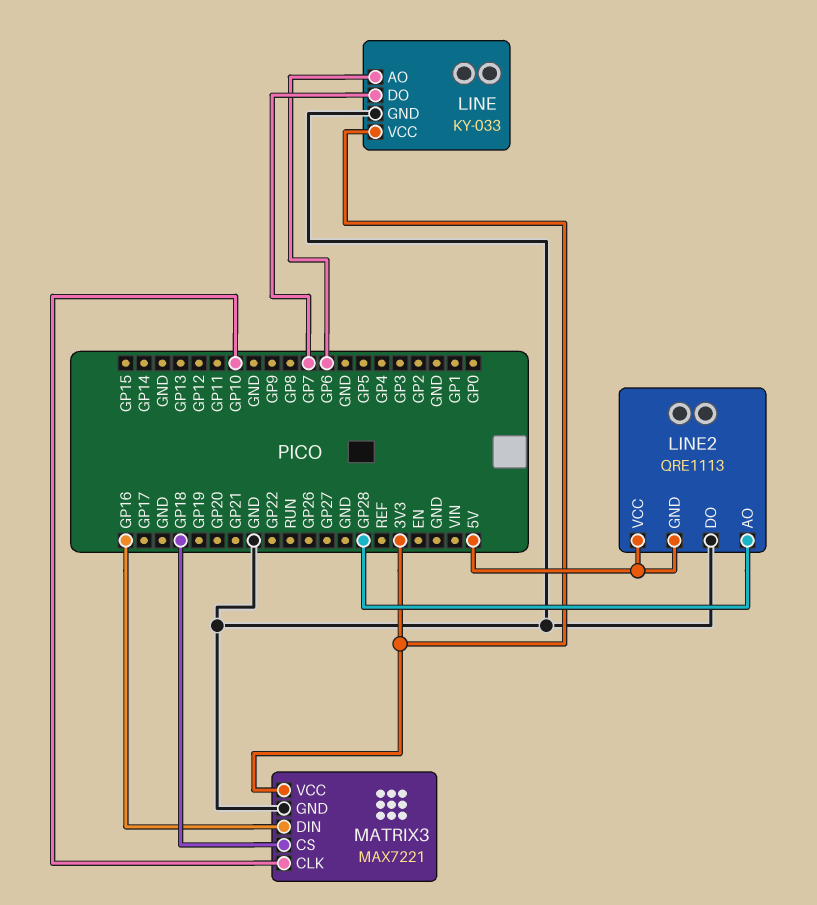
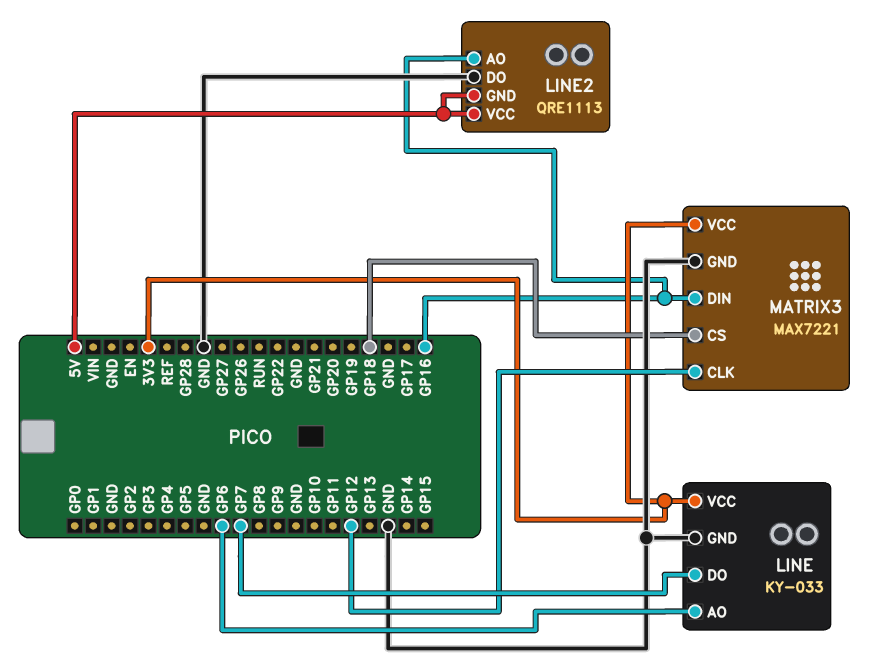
LINE2 pin AO: GP28 -> GP16
MATRIX3 pin CLK: GP10 -> GP12

